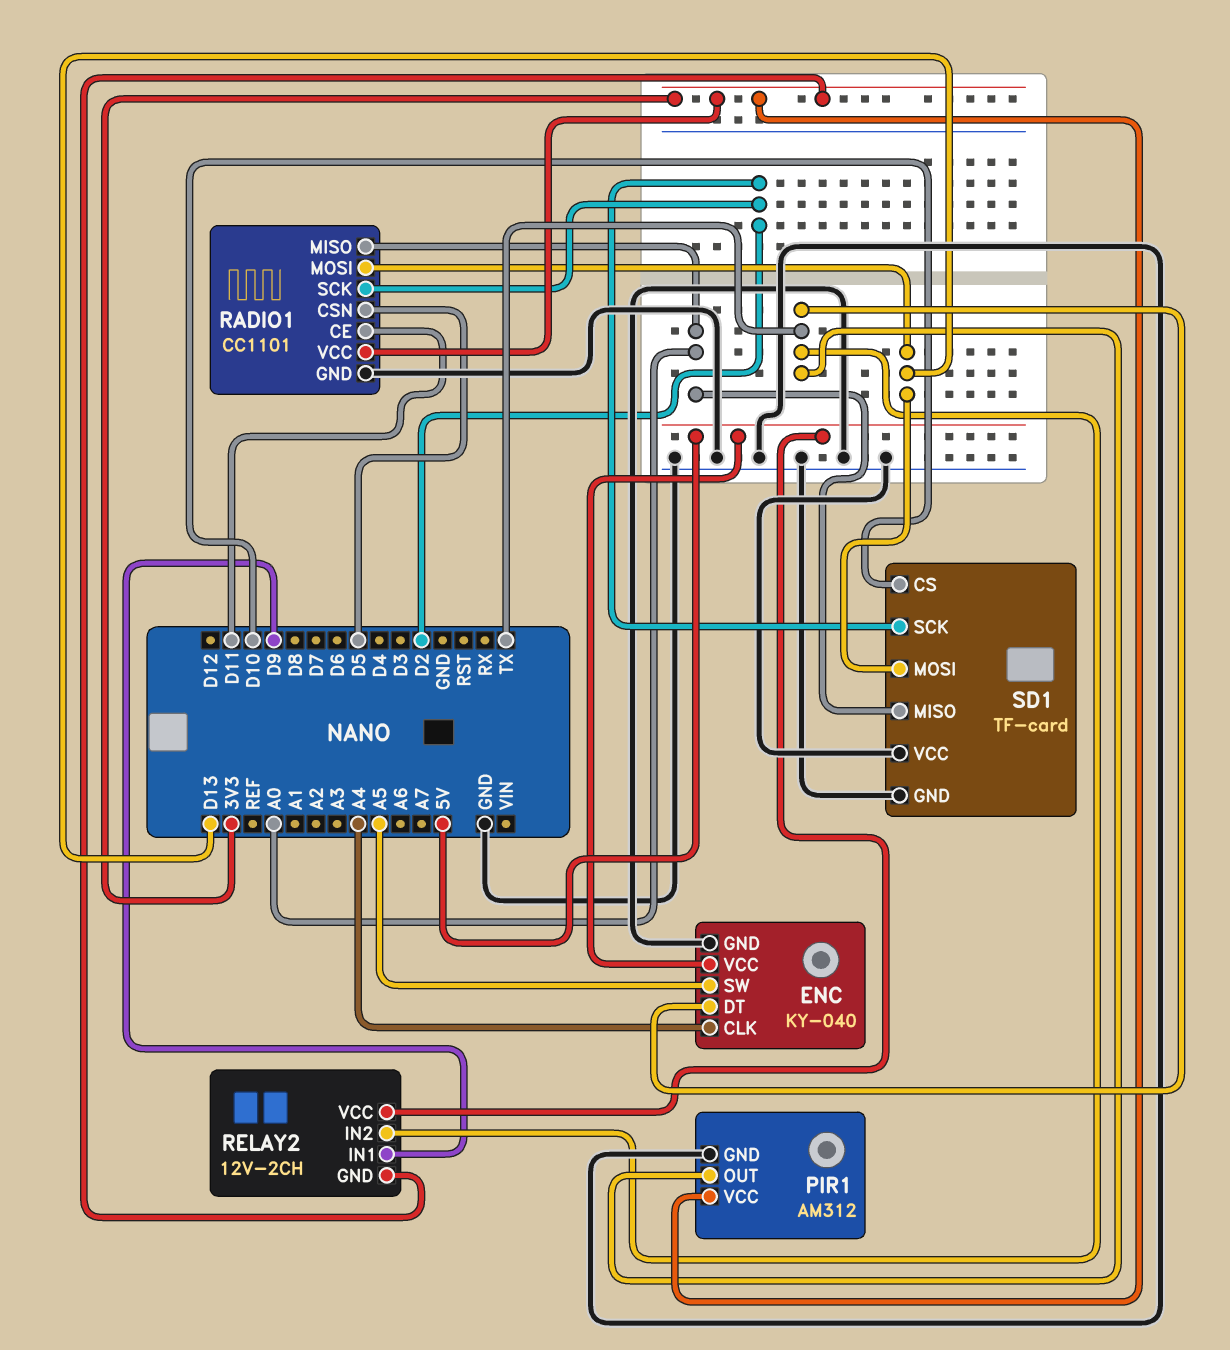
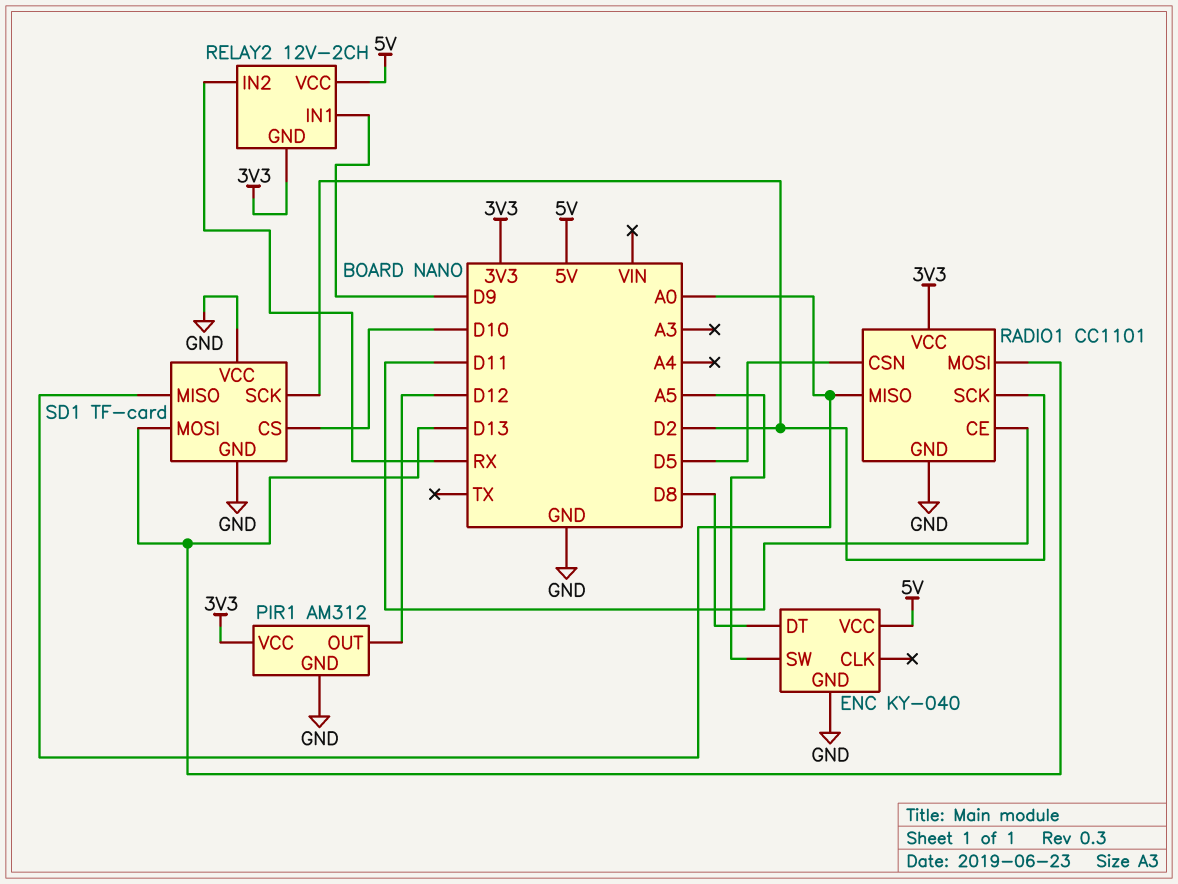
ENC pin CLK: A4 -> none
ENC pin DT: TX -> D8
PIR1 pin OUT: TX -> D12
RELAY2 pin IN2: TX -> RX

